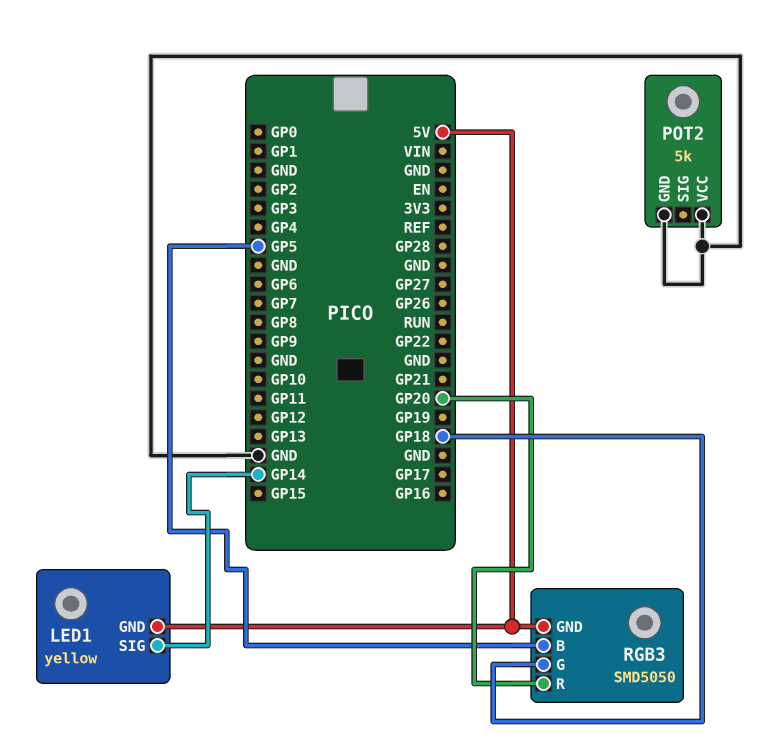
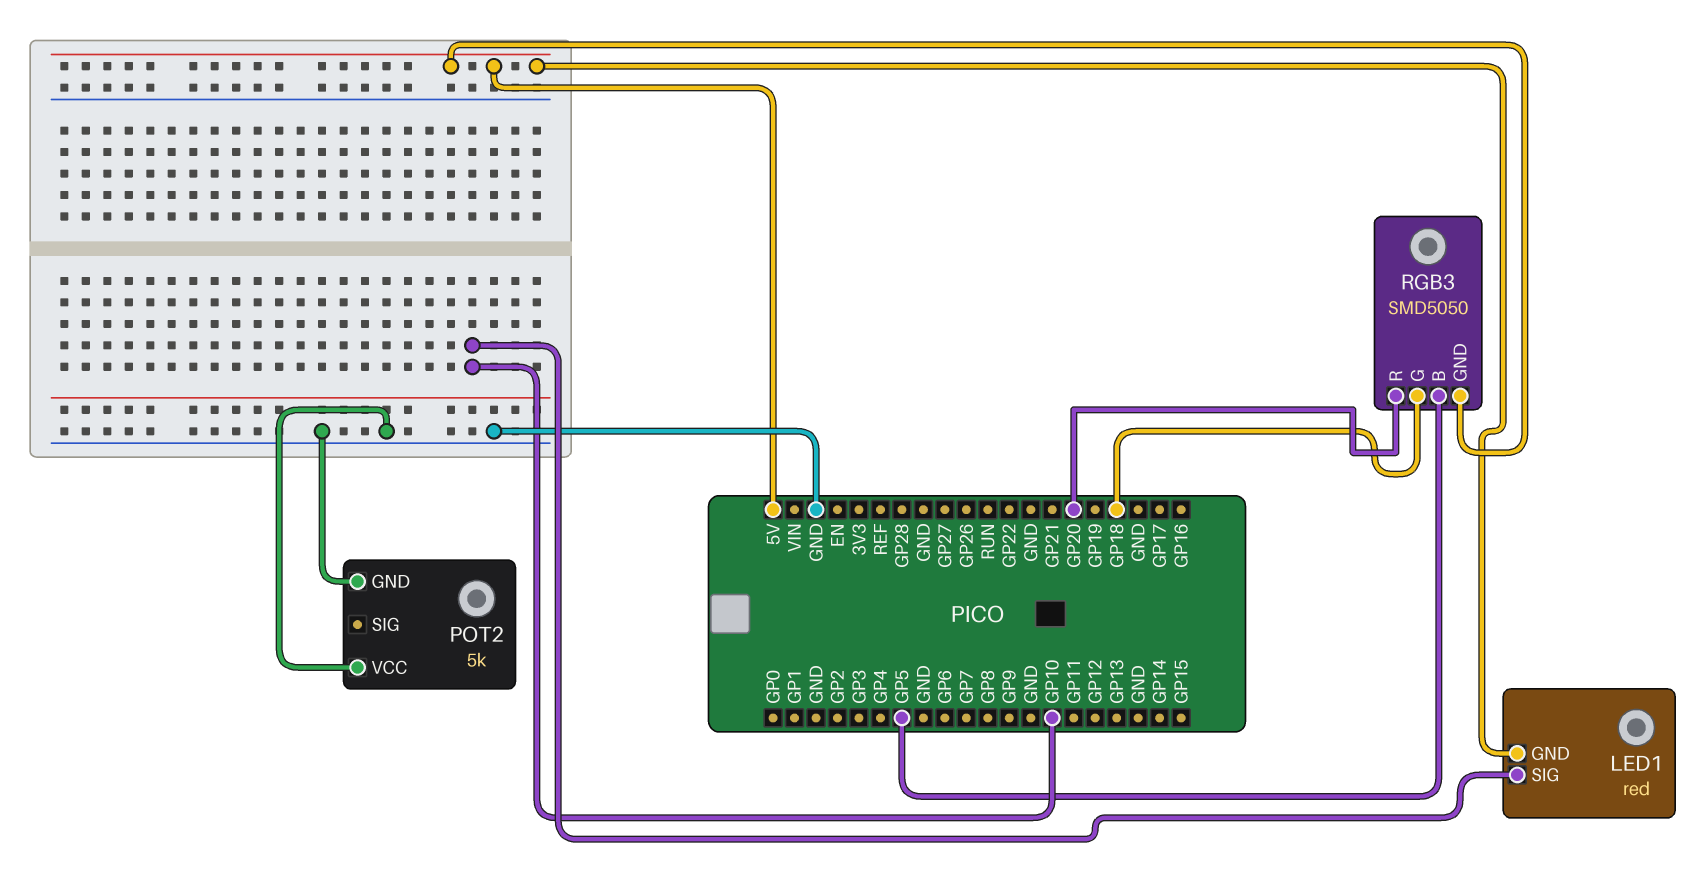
LED1: yellow -> red
LED1 pin SIG: GP14 -> GP10

